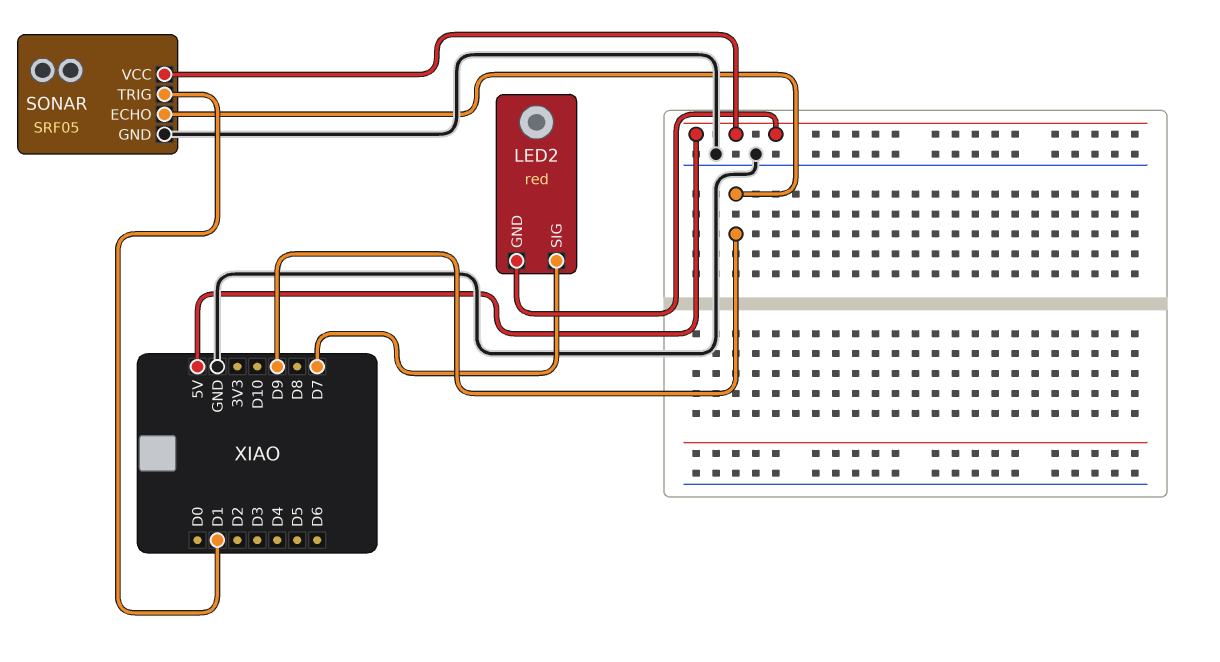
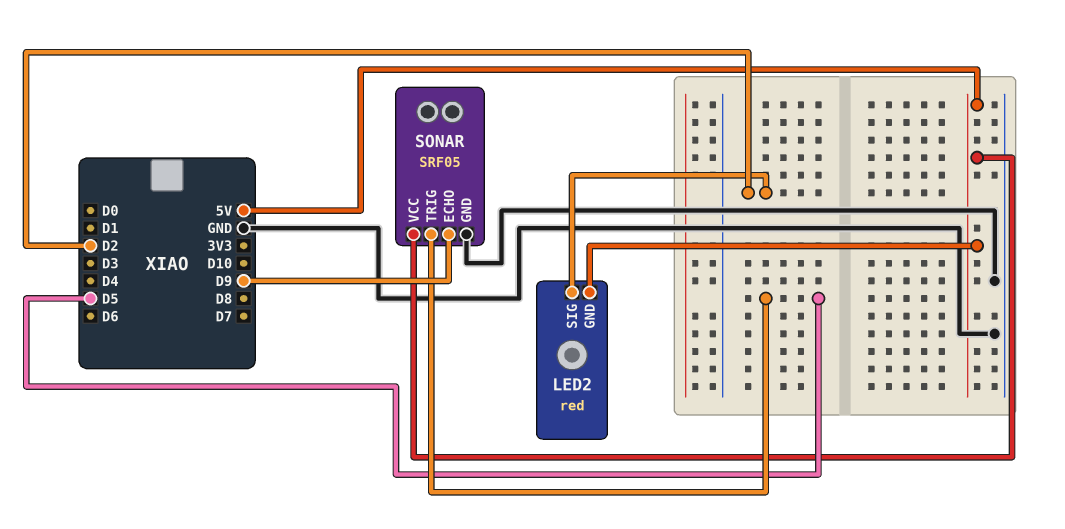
LED2 pin SIG: D7 -> D2
SONAR pin TRIG: D1 -> D5

